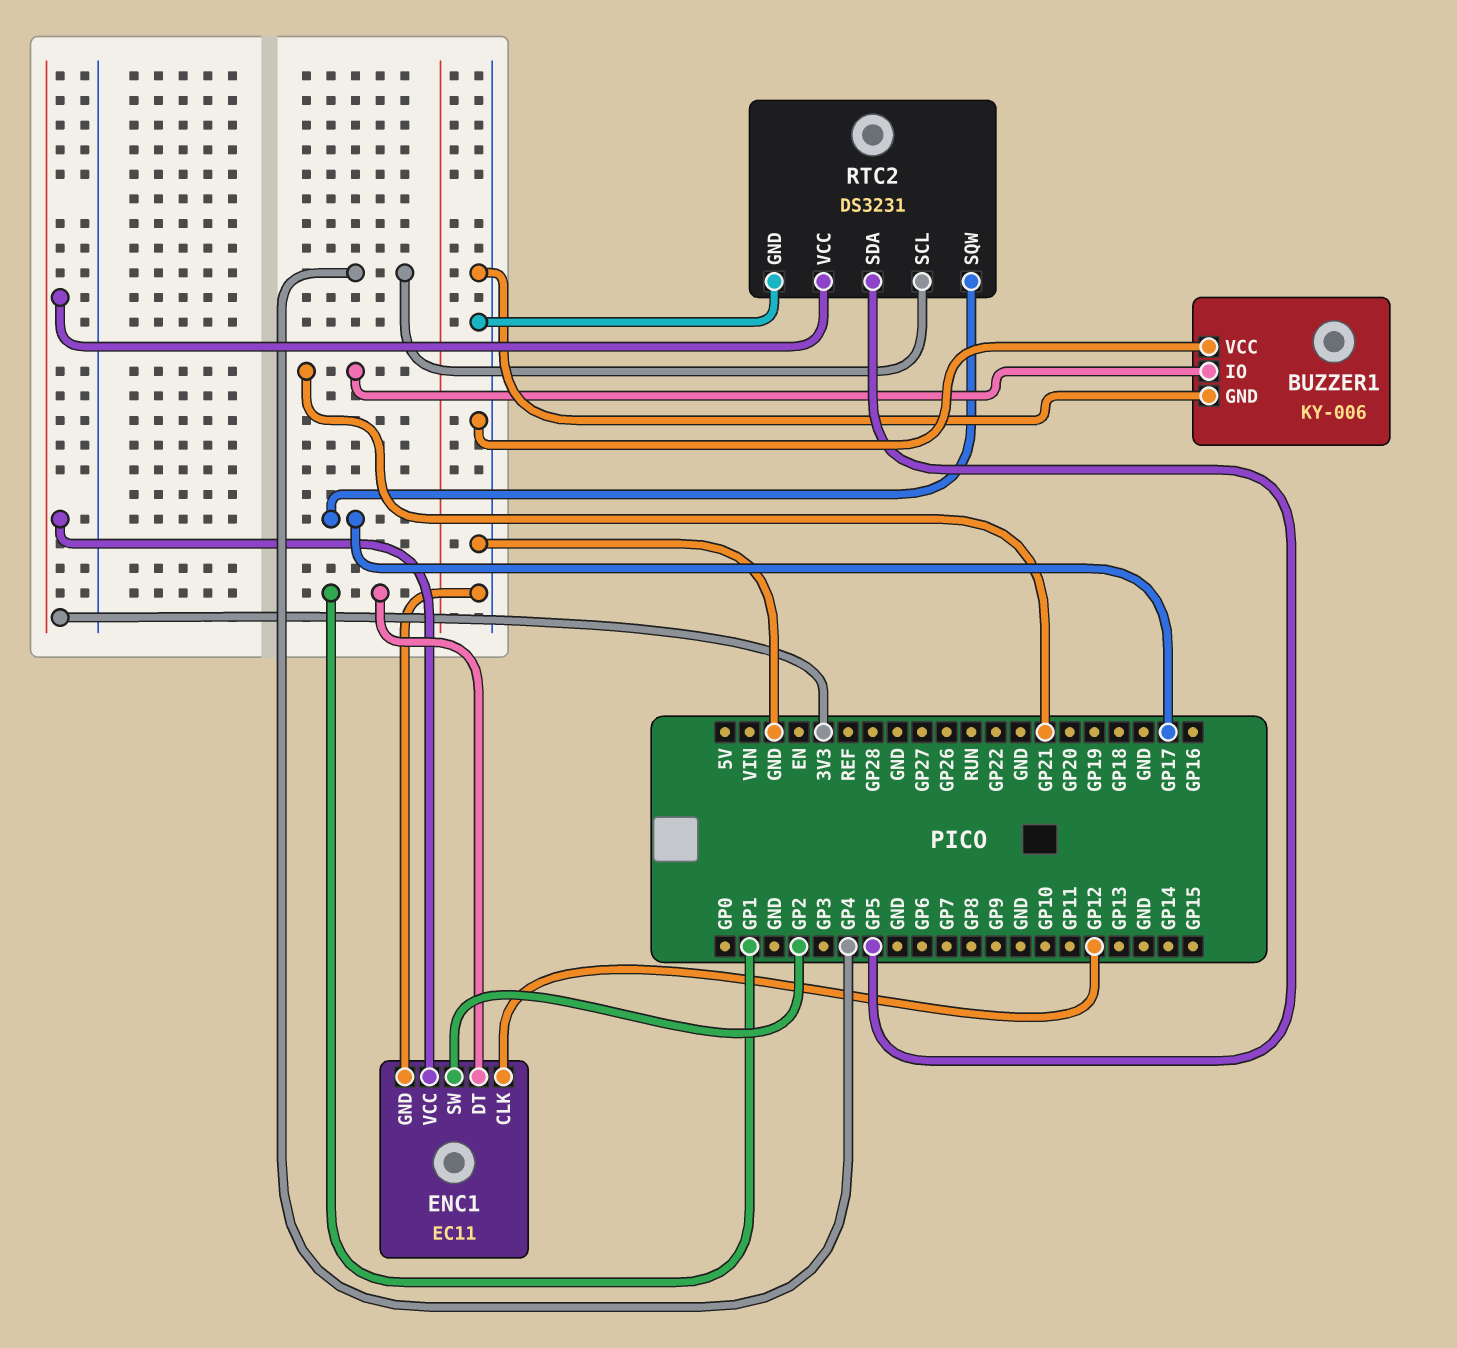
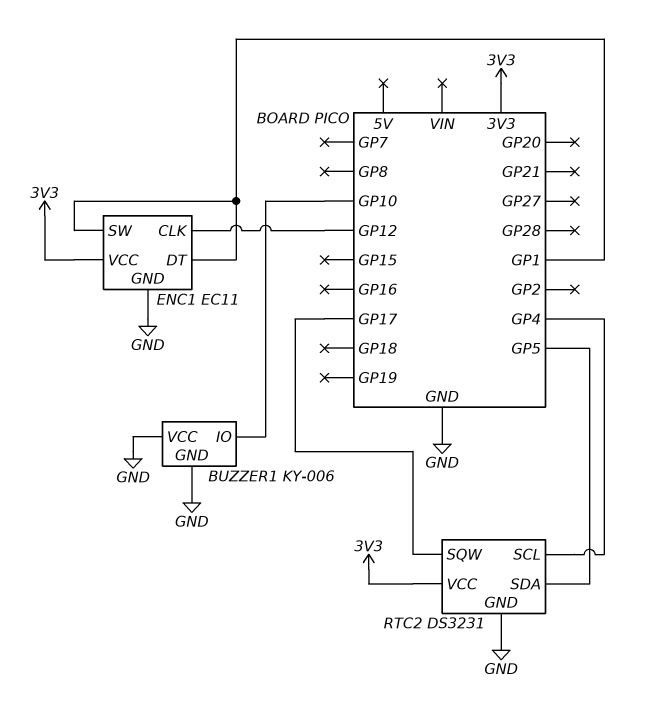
BUZZER1 pin IO: GP21 -> GP10
ENC1 pin SW: GP2 -> GP1

